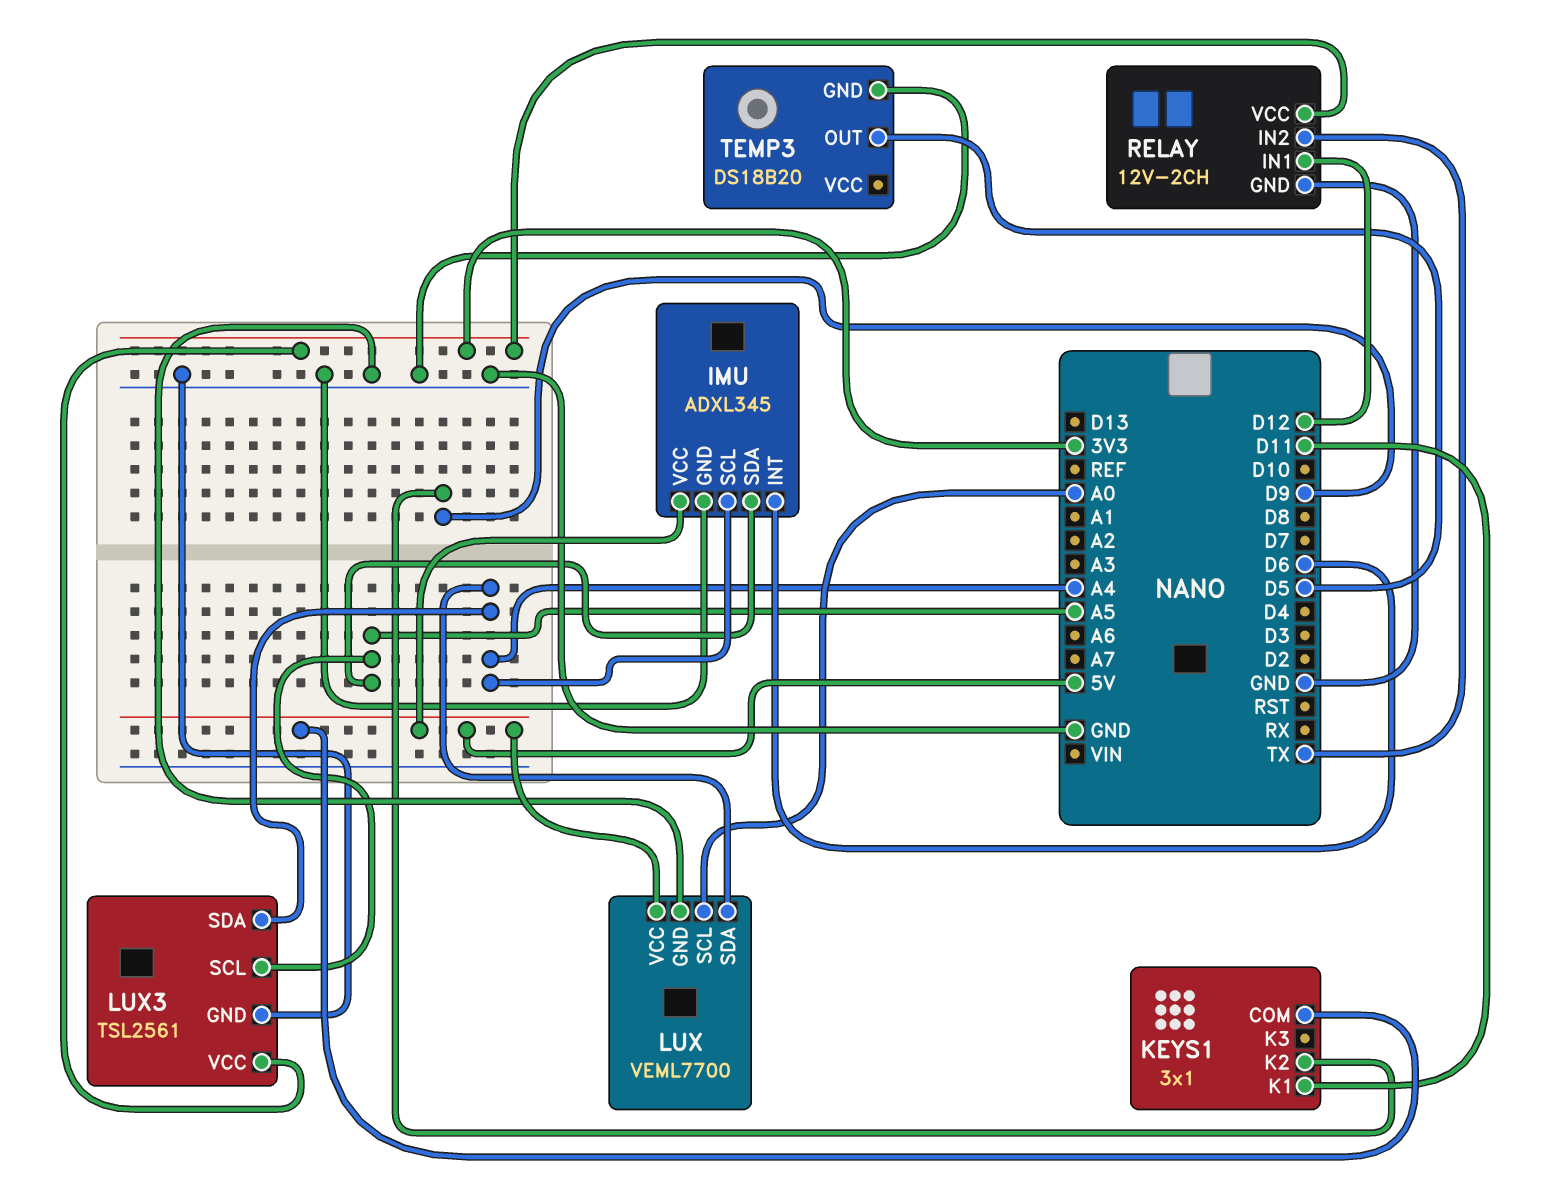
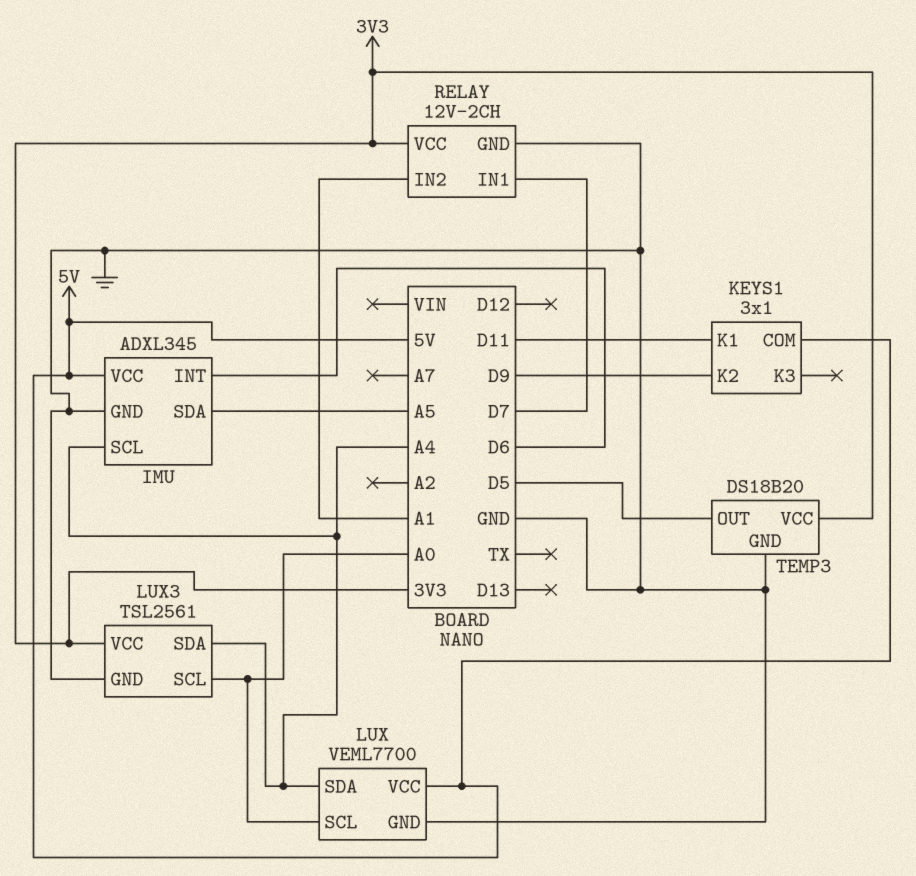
LUX3 pin SCL: A5 -> A0
RELAY pin IN1: D12 -> D7
RELAY pin IN2: TX -> A1
TEMP3 pin VCC: none -> 3V3

